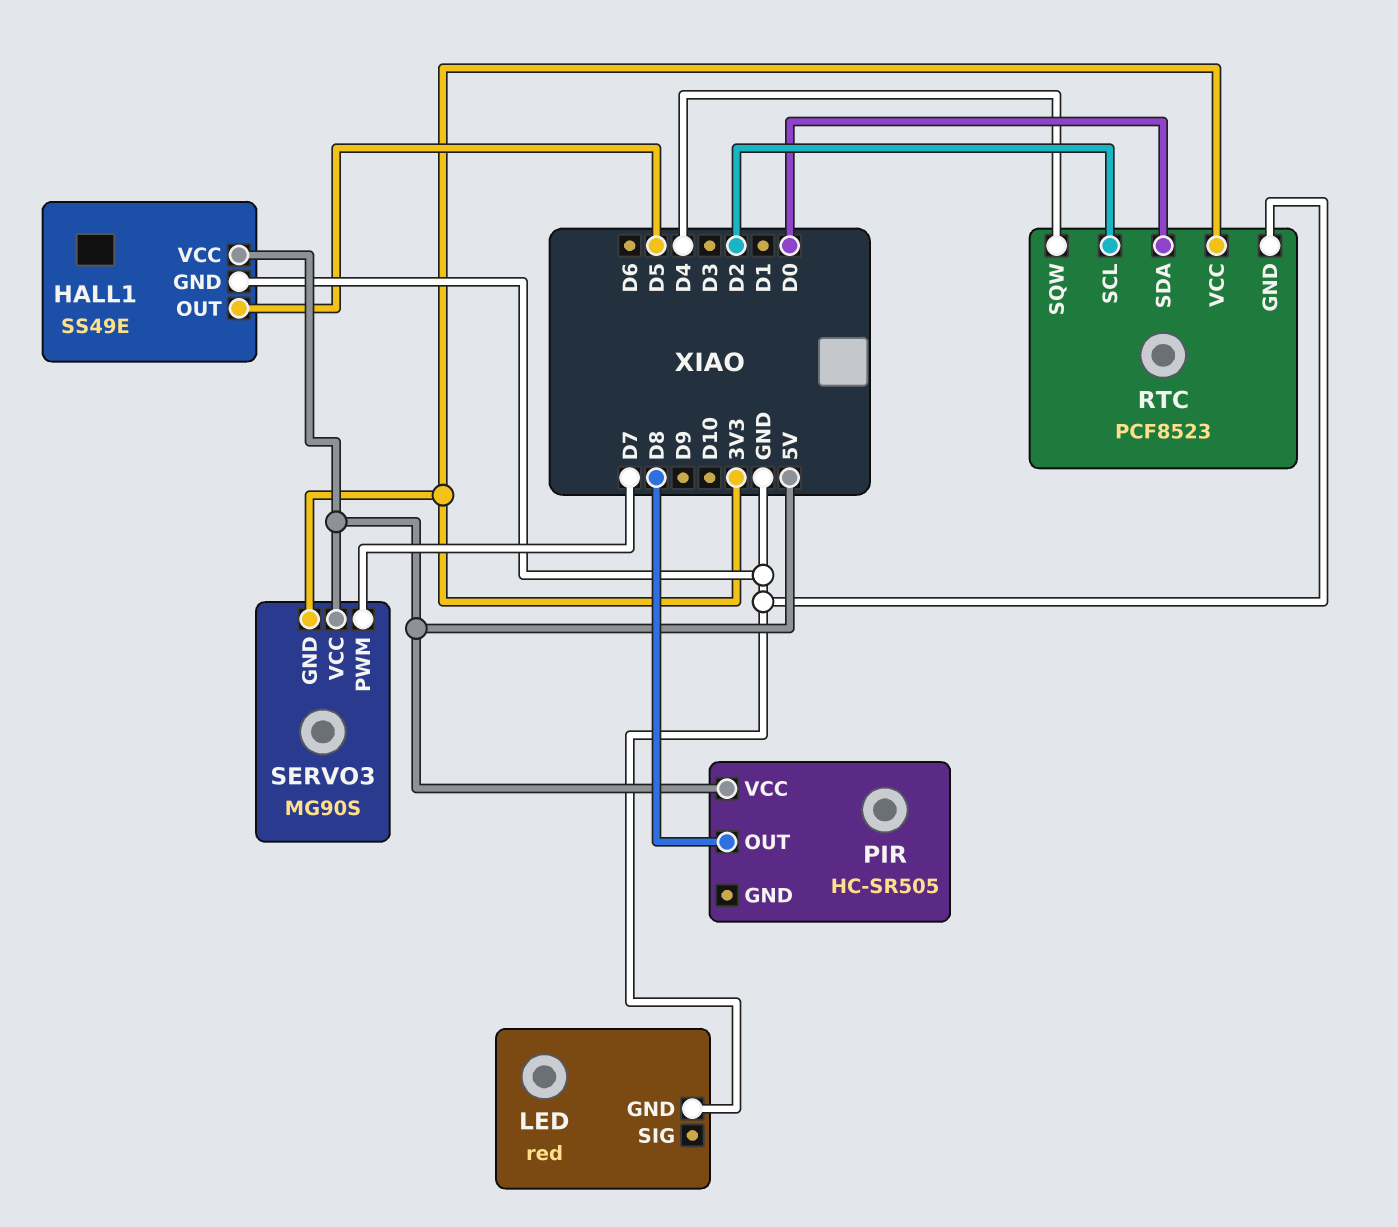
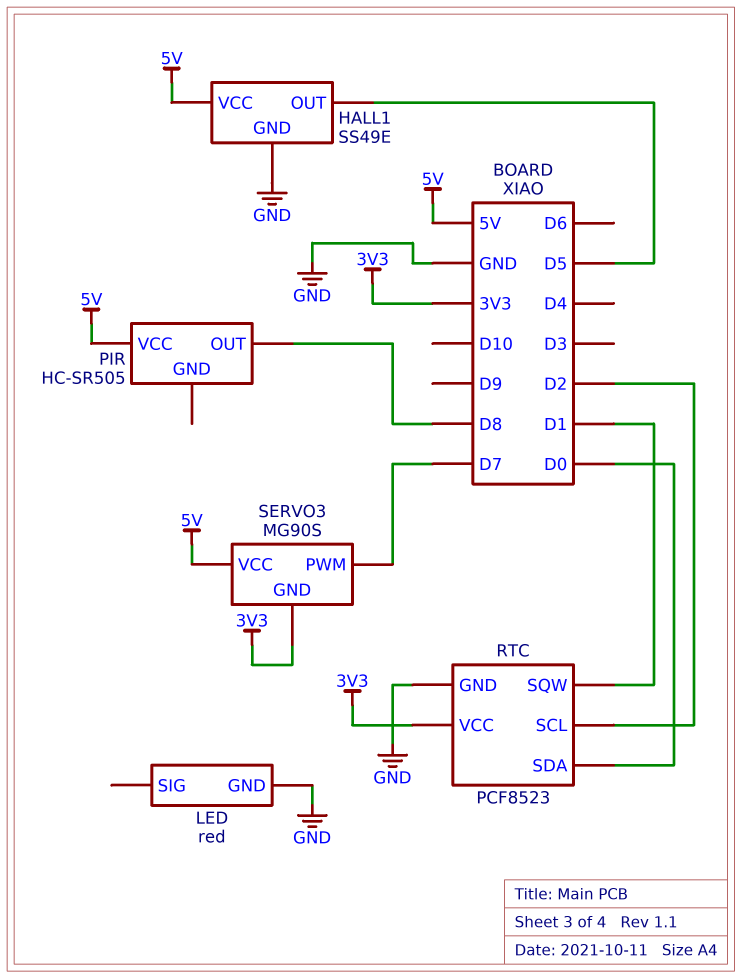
RTC pin SQW: D4 -> D1

